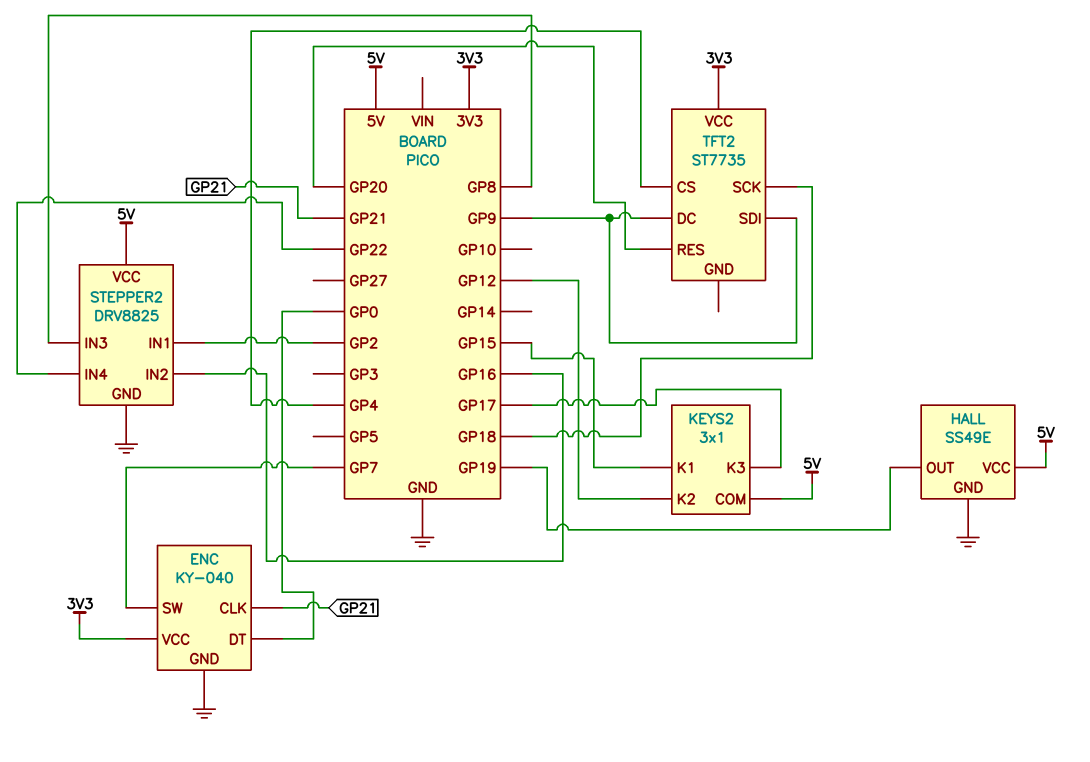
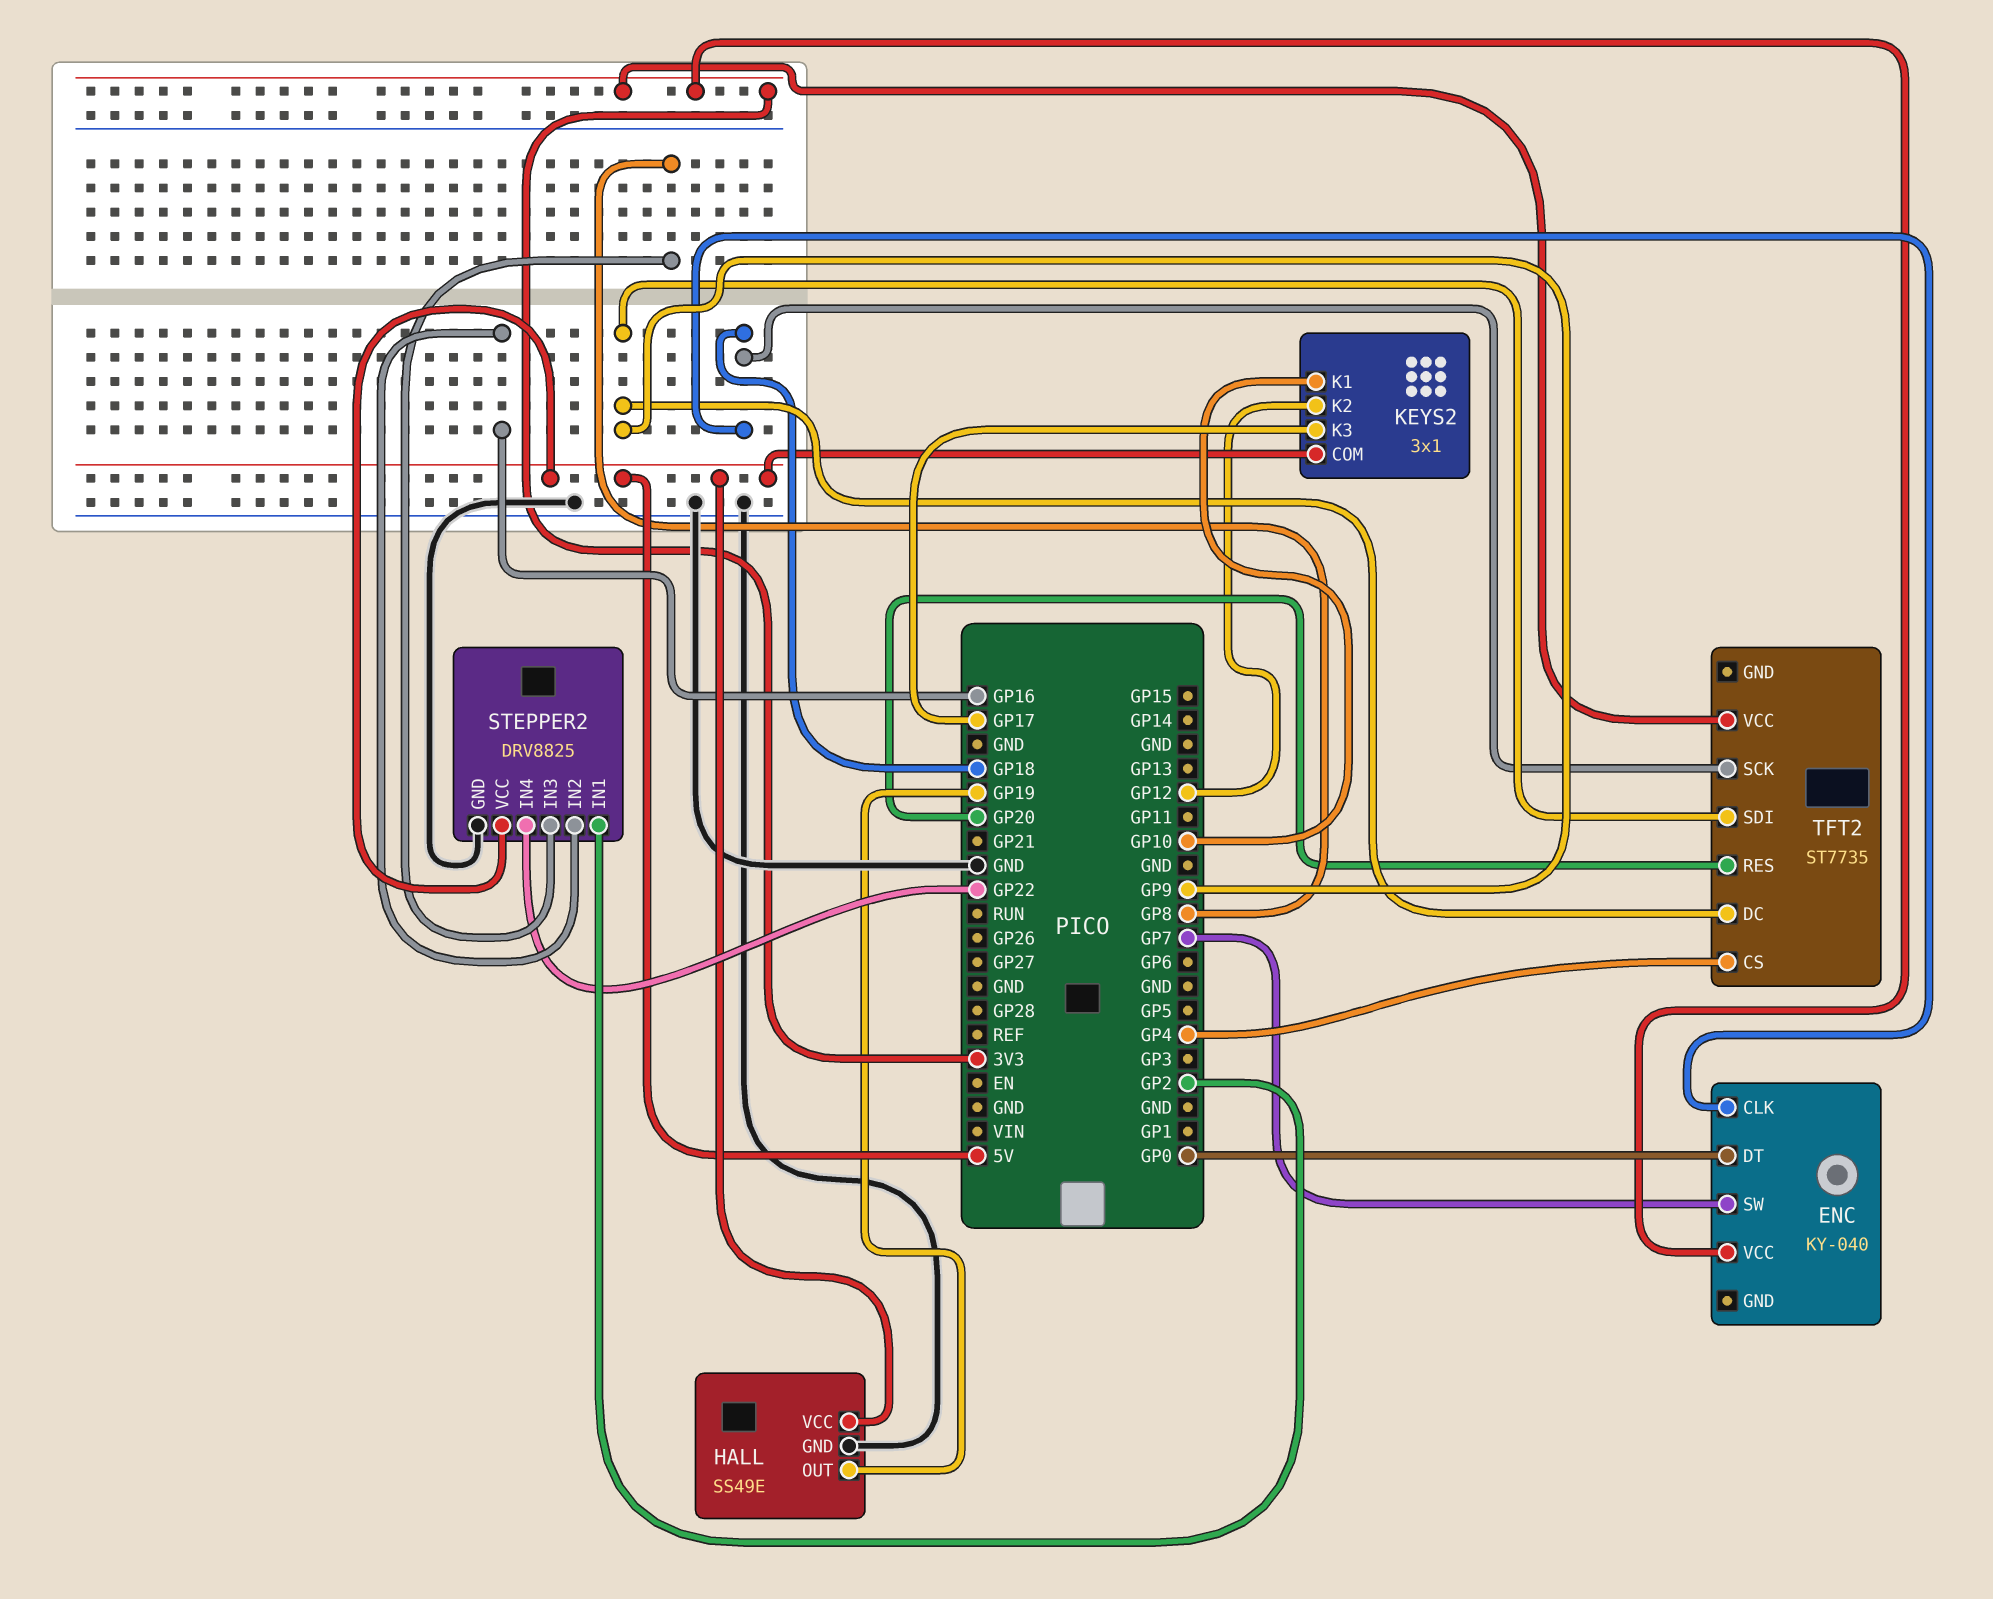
ENC pin CLK: GP21 -> GP18
ENC pin GND: GND -> none
KEYS2 pin K1: GP15 -> GP10

